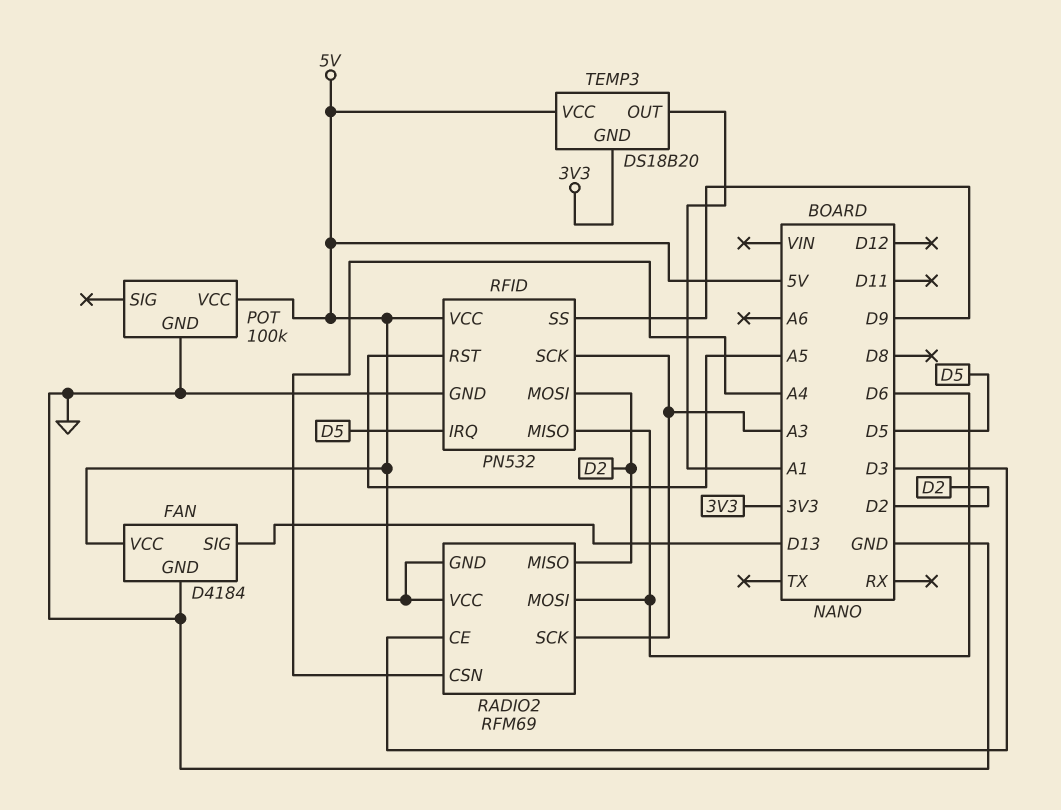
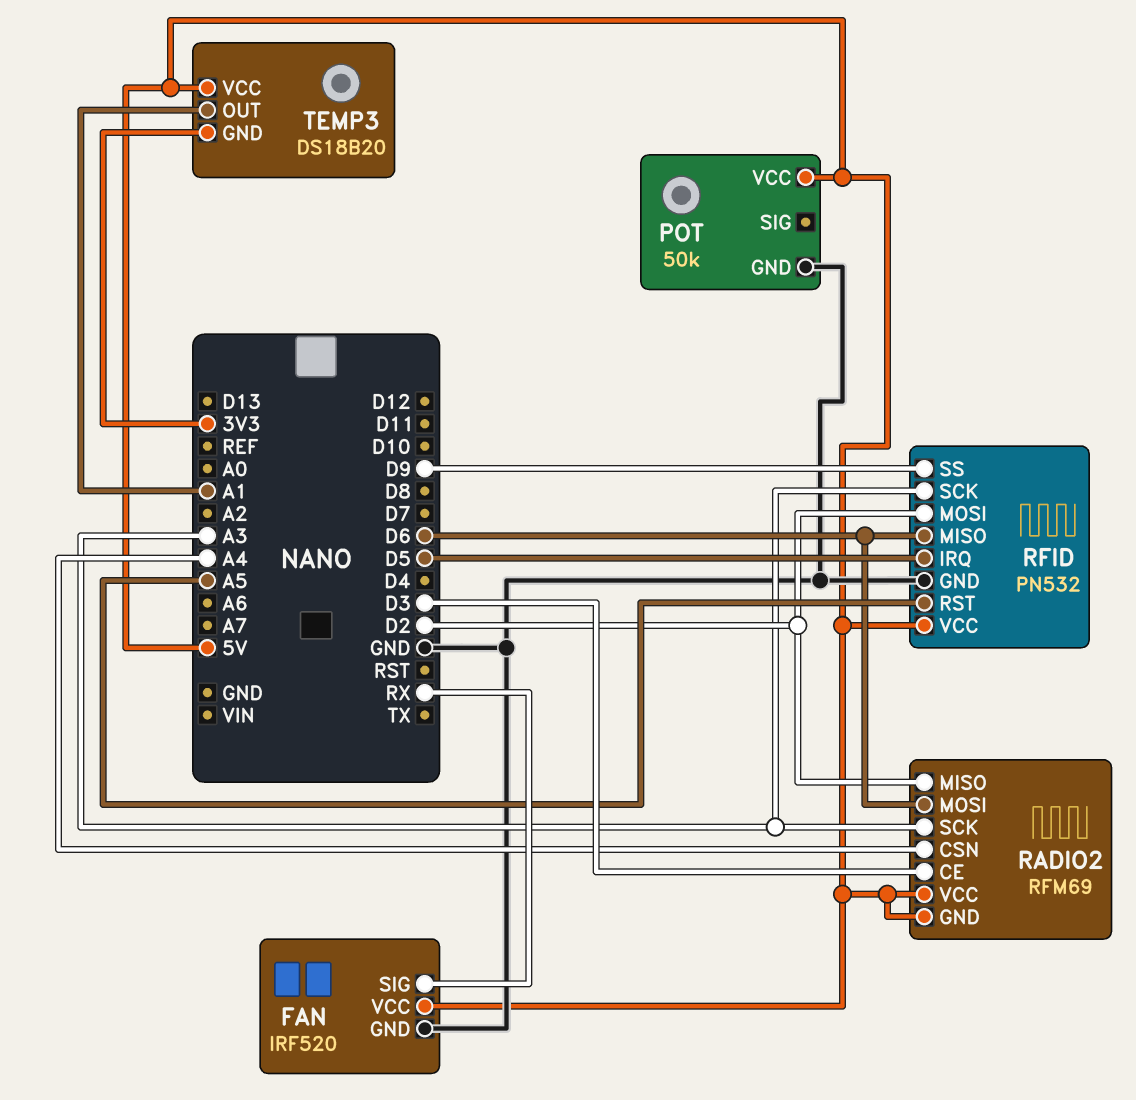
FAN: D4184 -> IRF520
FAN pin SIG: D13 -> RX
POT: 100k -> 50k

